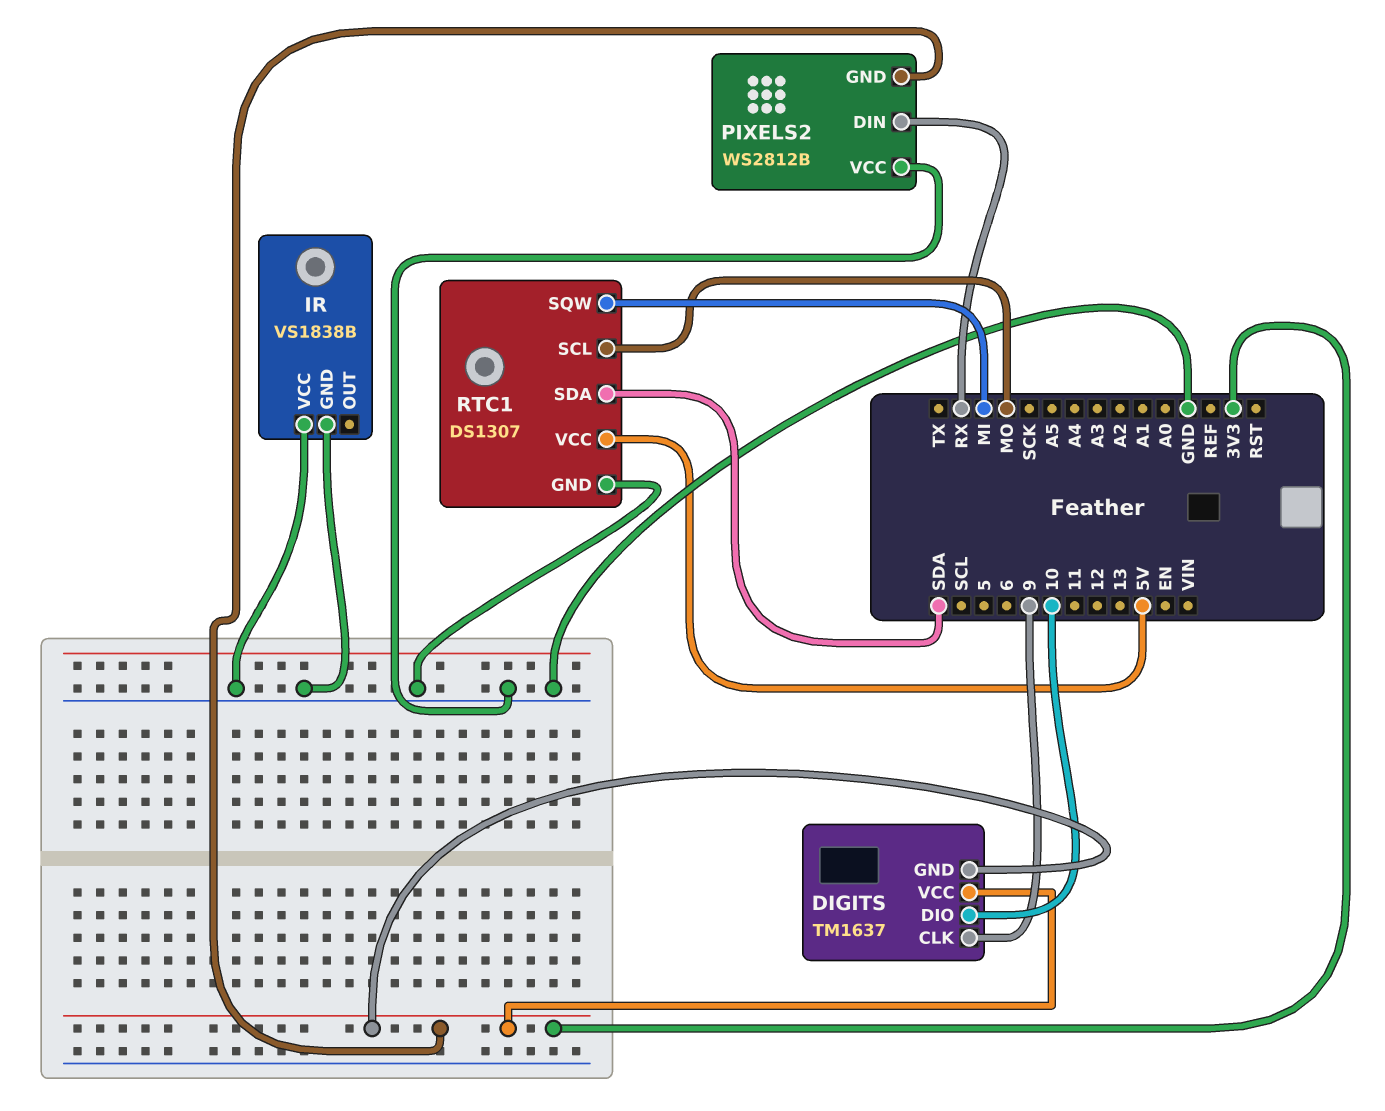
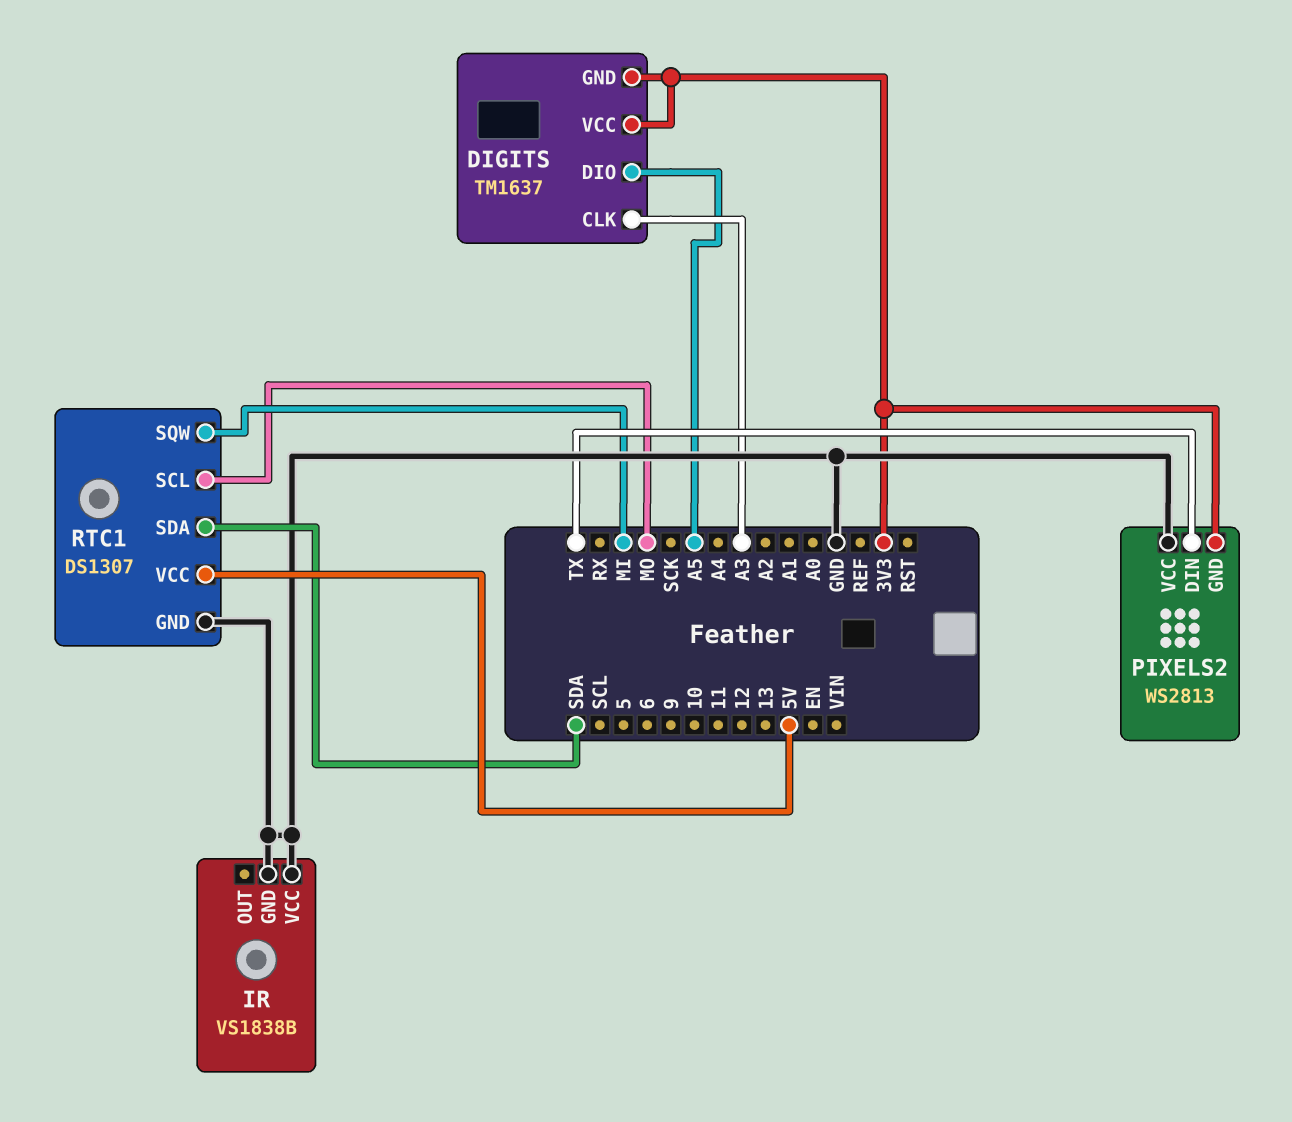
DIGITS pin CLK: 9 -> A3
DIGITS pin DIO: 10 -> A5
PIXELS2: WS2812B -> WS2813
PIXELS2 pin DIN: RX -> TX

